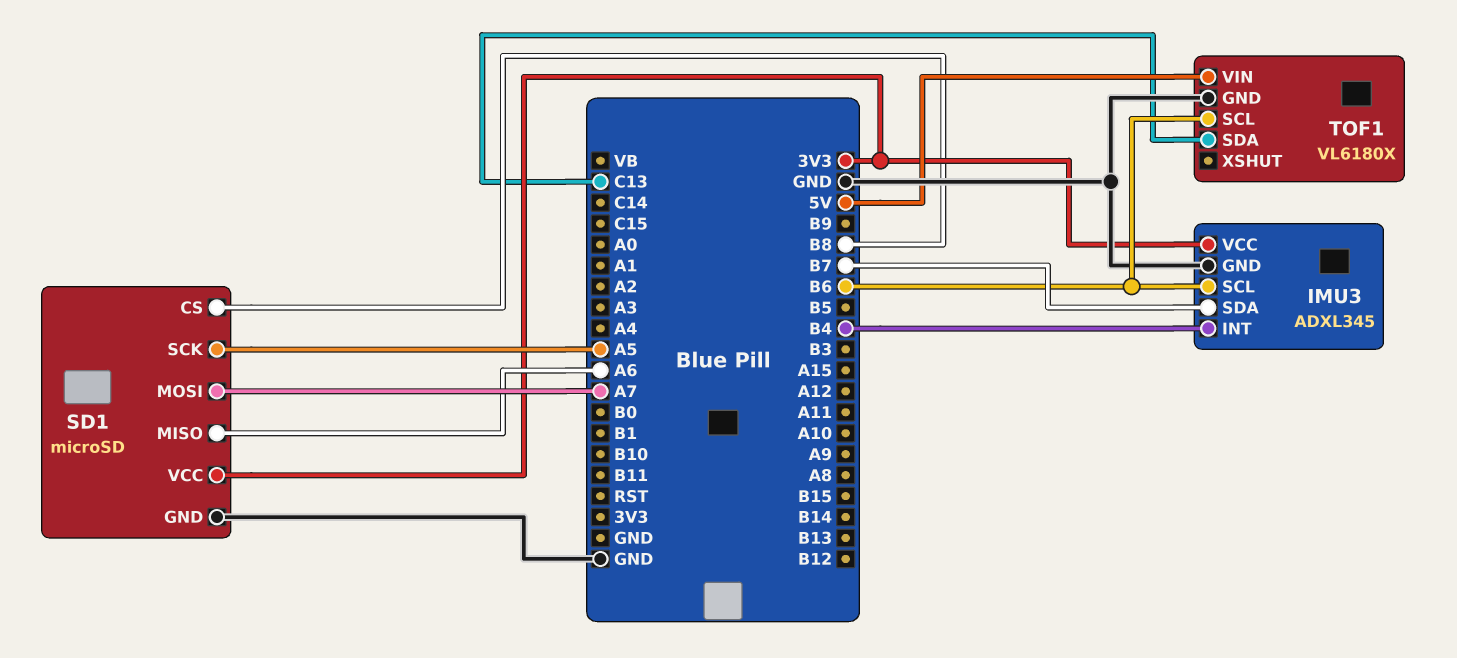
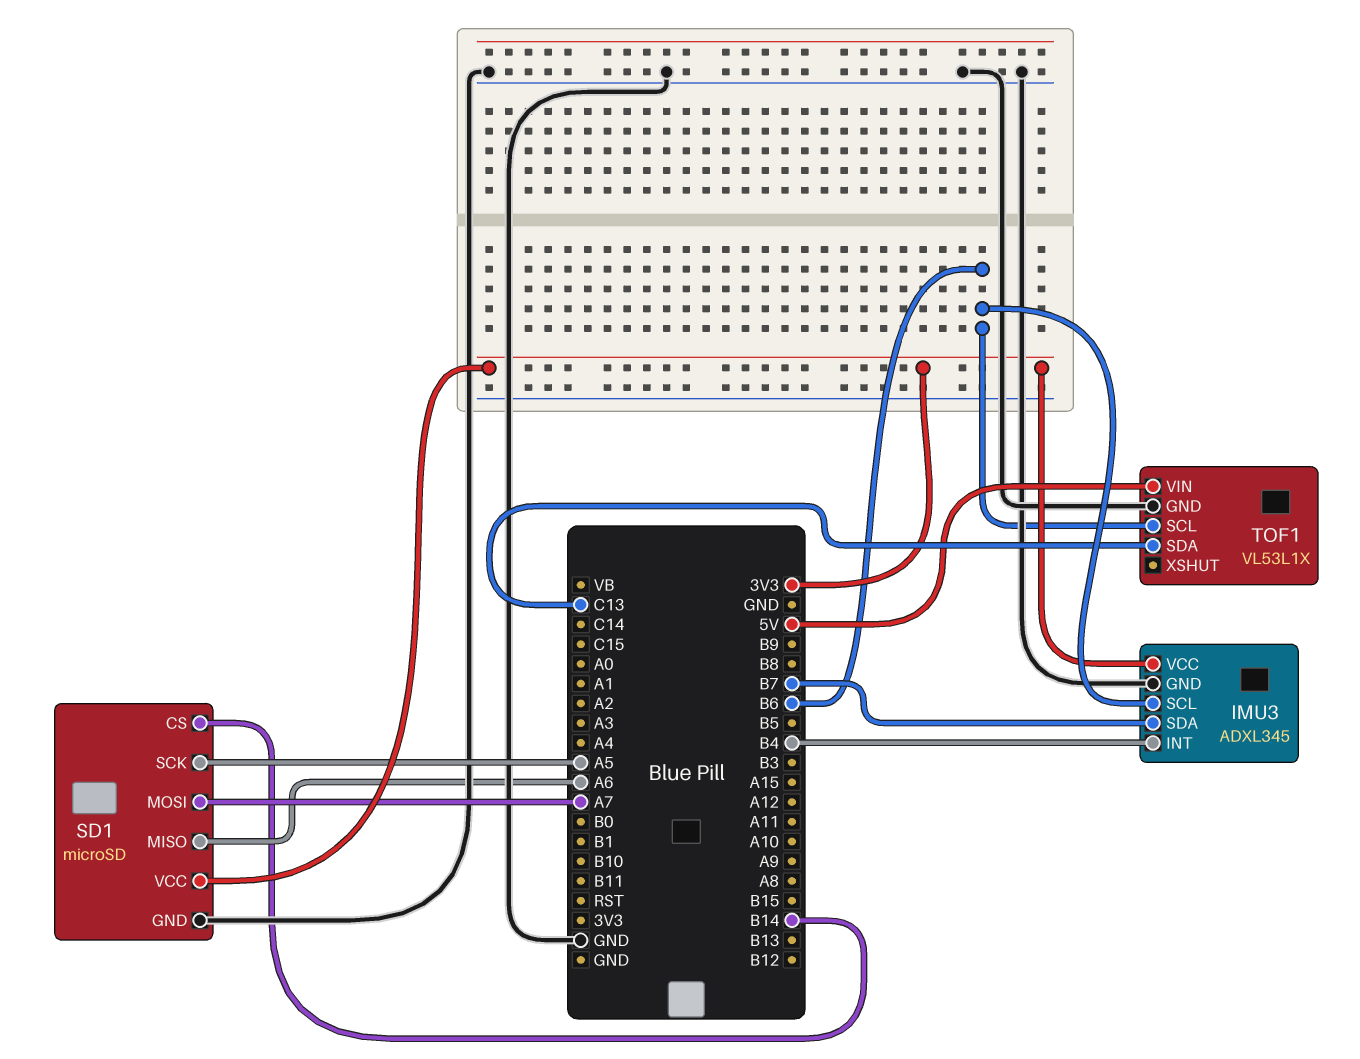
SD1 pin CS: B8 -> B14
TOF1: VL6180X -> VL53L1X

